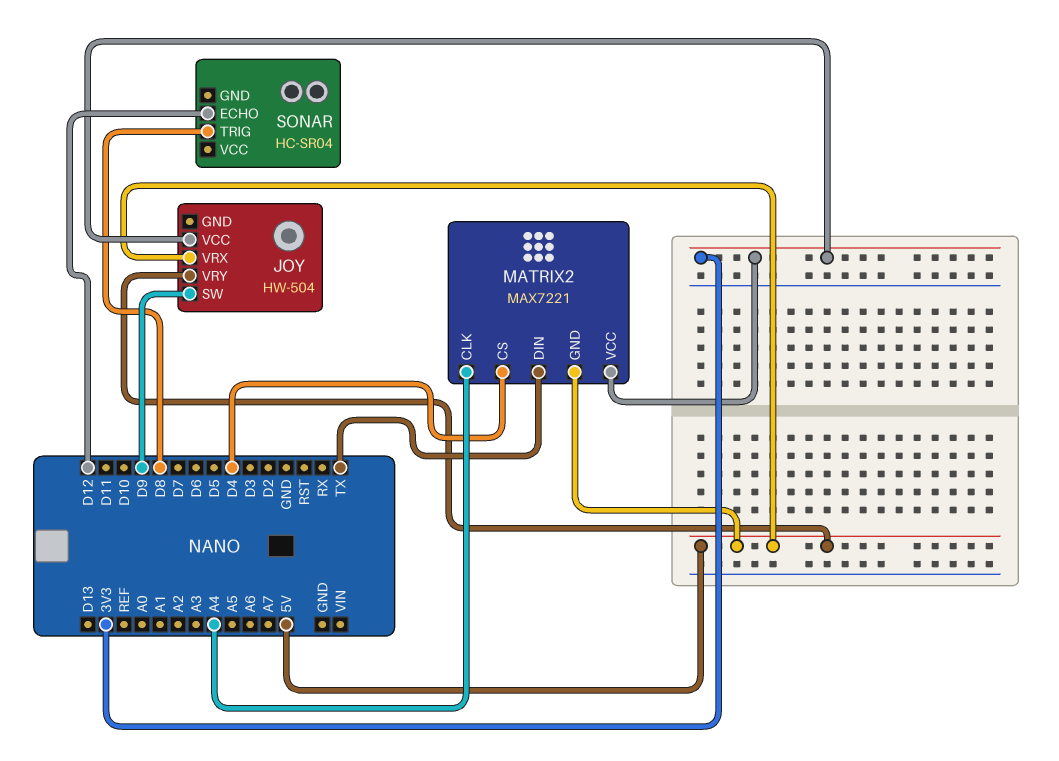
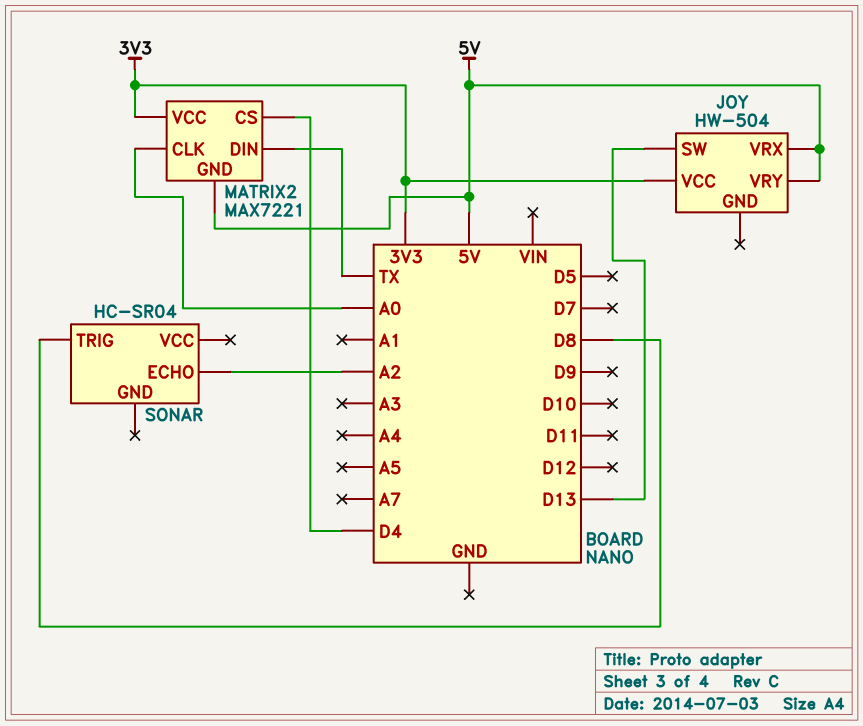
JOY pin SW: D9 -> D13
MATRIX2 pin CLK: A4 -> A0
SONAR pin ECHO: D12 -> A2

